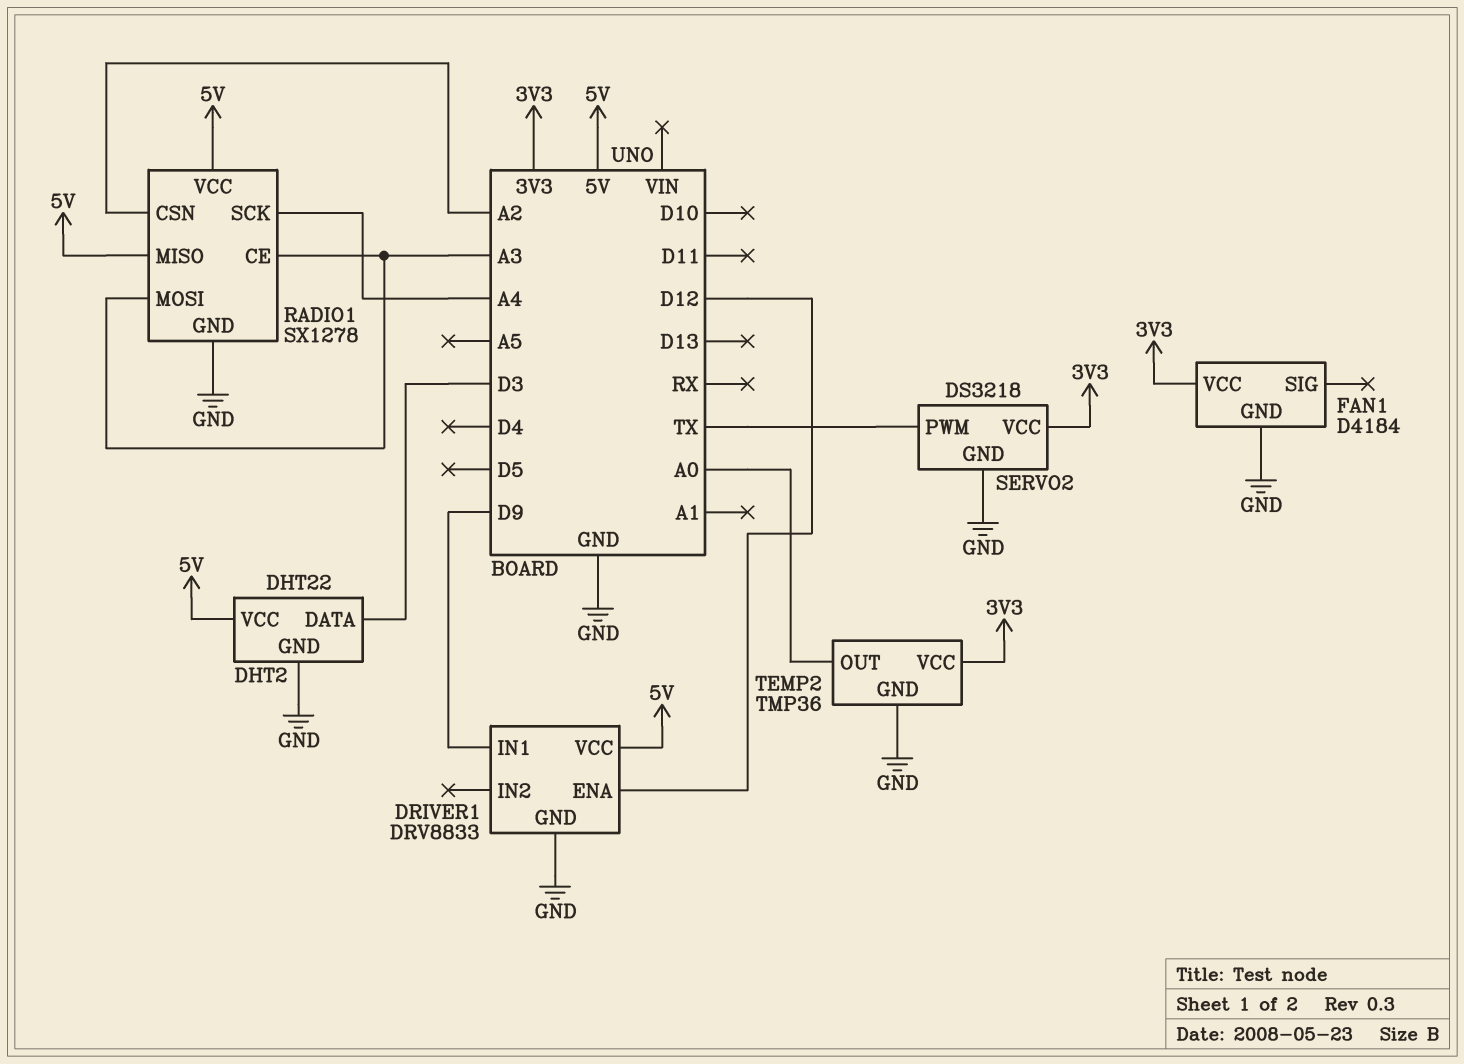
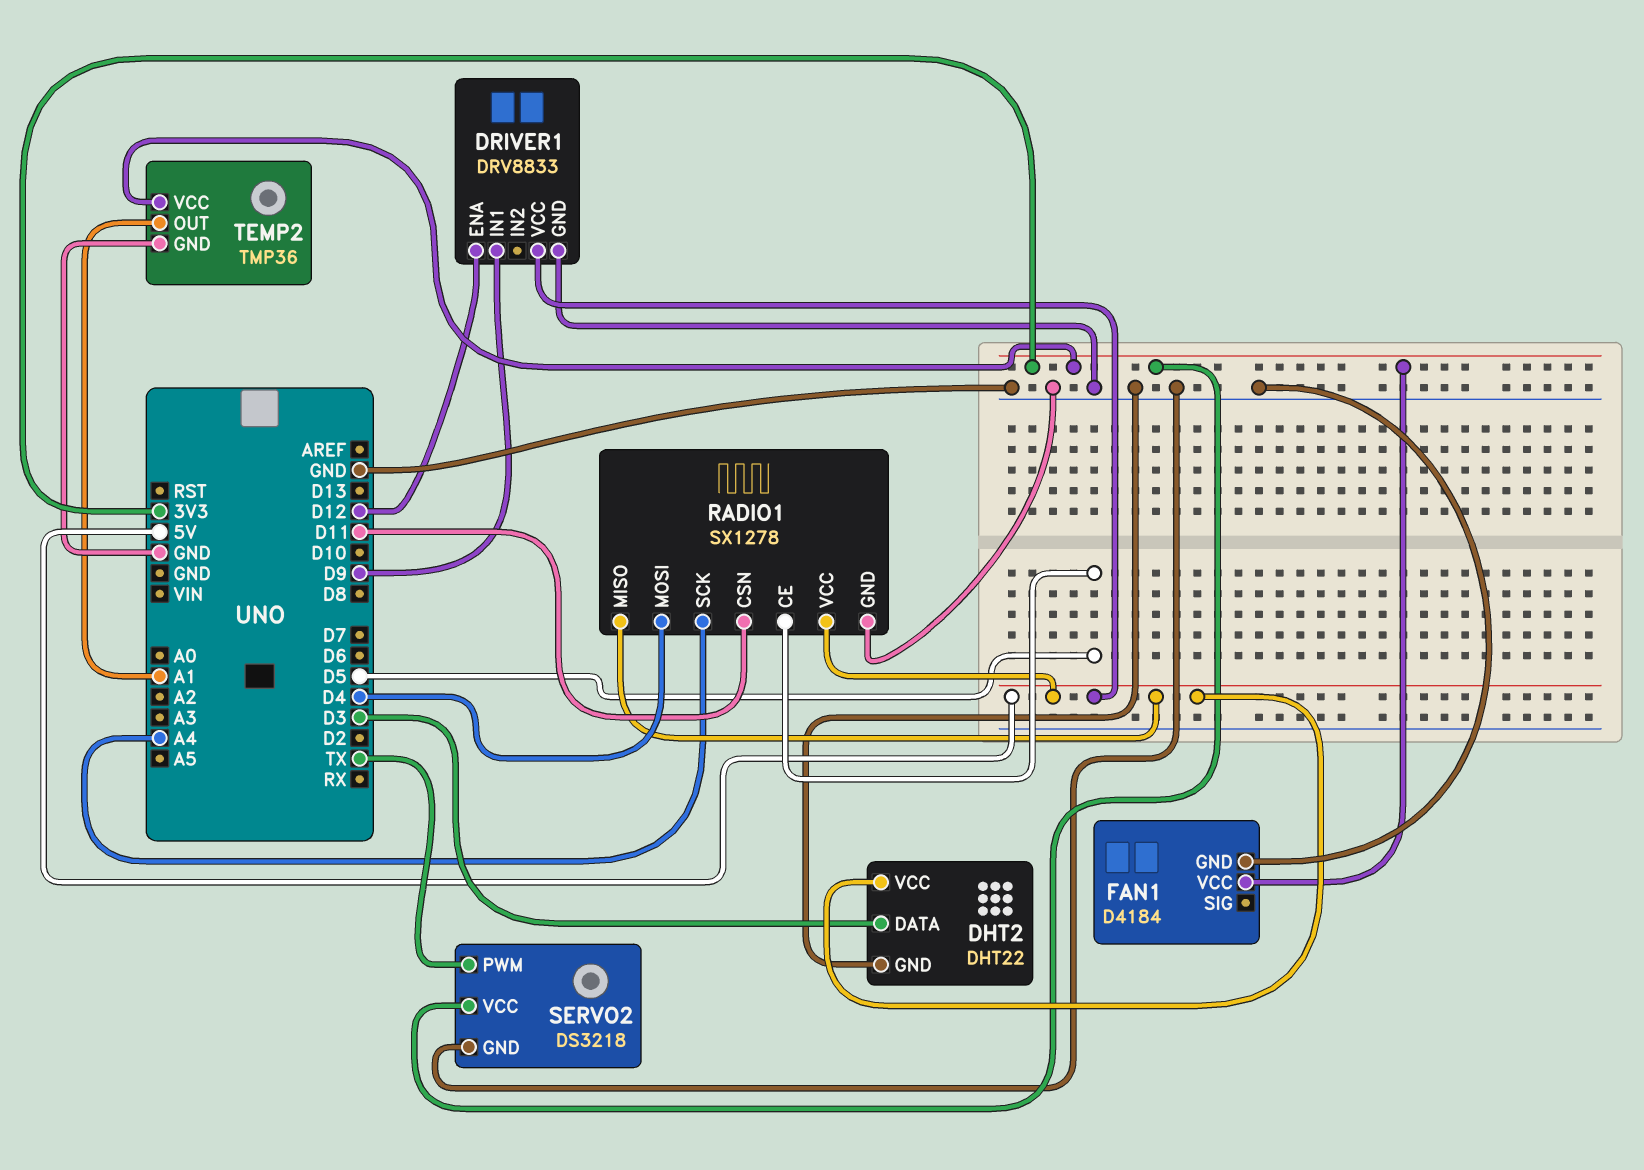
RADIO1 pin CE: A3 -> D5
RADIO1 pin CSN: A2 -> D11
RADIO1 pin MOSI: A3 -> D4
TEMP2 pin OUT: A0 -> A1

